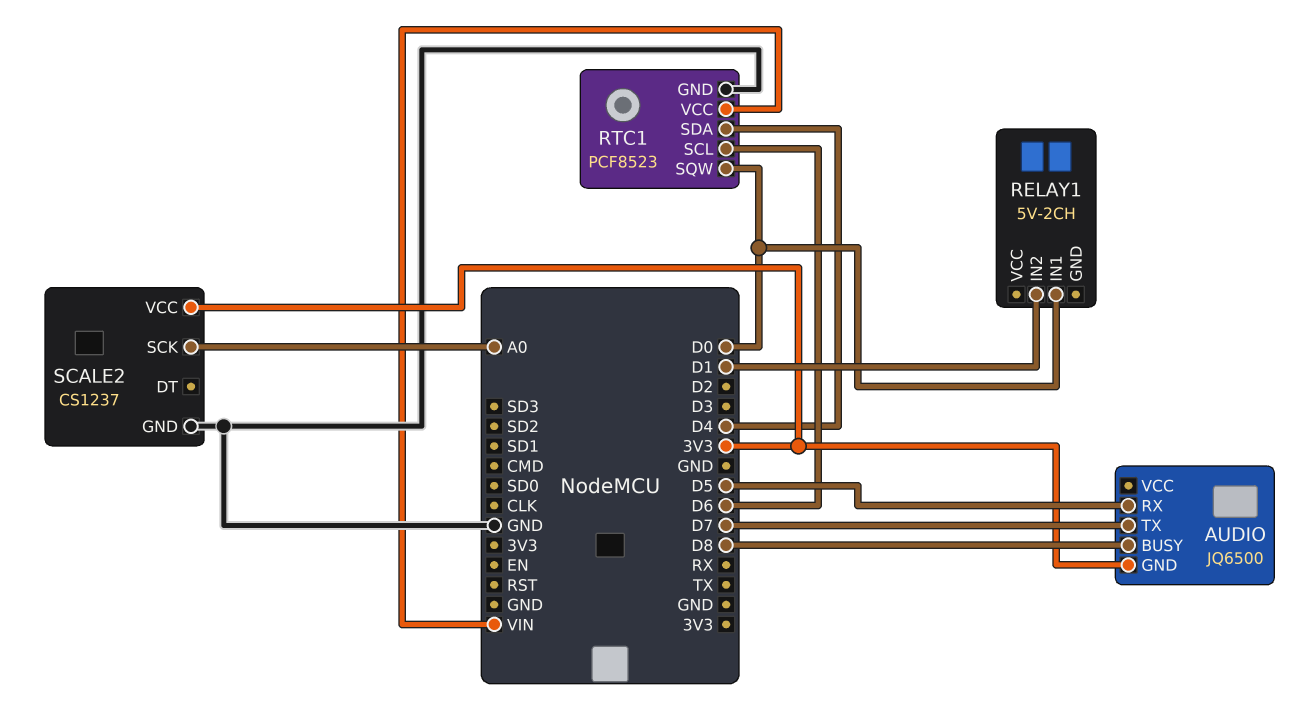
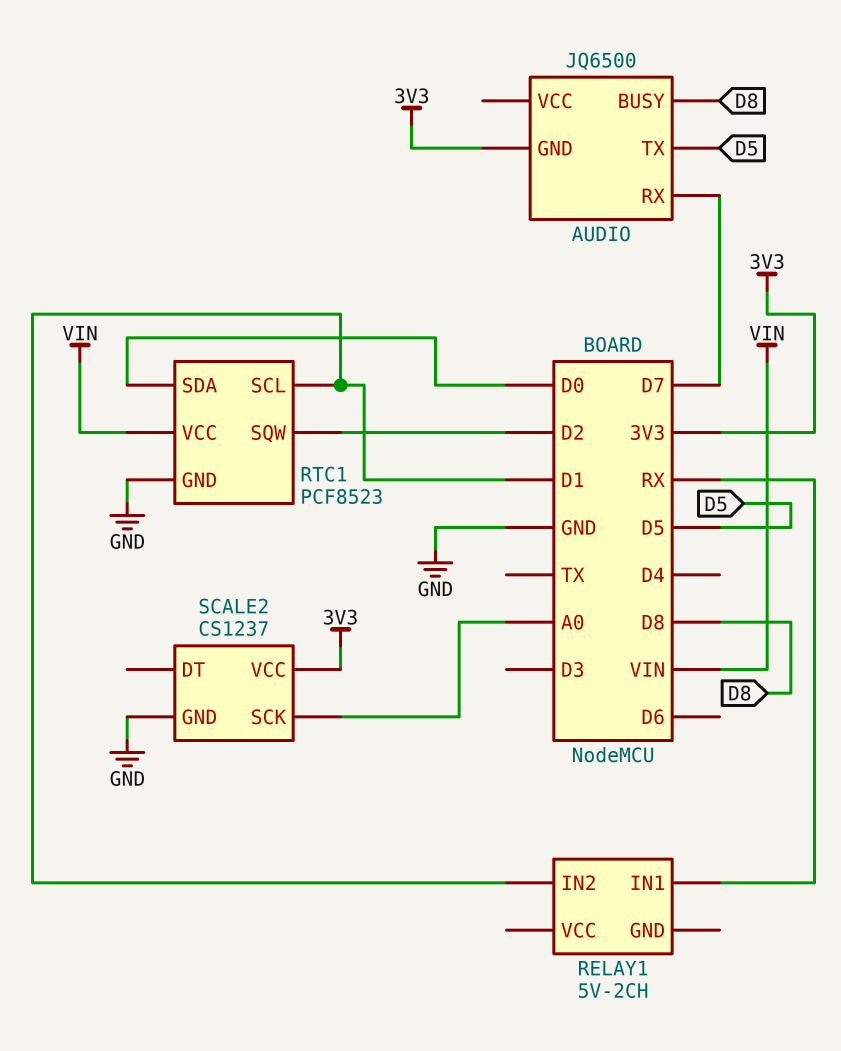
AUDIO pin RX: D5 -> D7
AUDIO pin TX: D7 -> D5
RELAY1 pin IN1: D0 -> RX
RTC1 pin SCL: D6 -> D1
RTC1 pin SDA: D4 -> D0
RTC1 pin SQW: D0 -> D2

